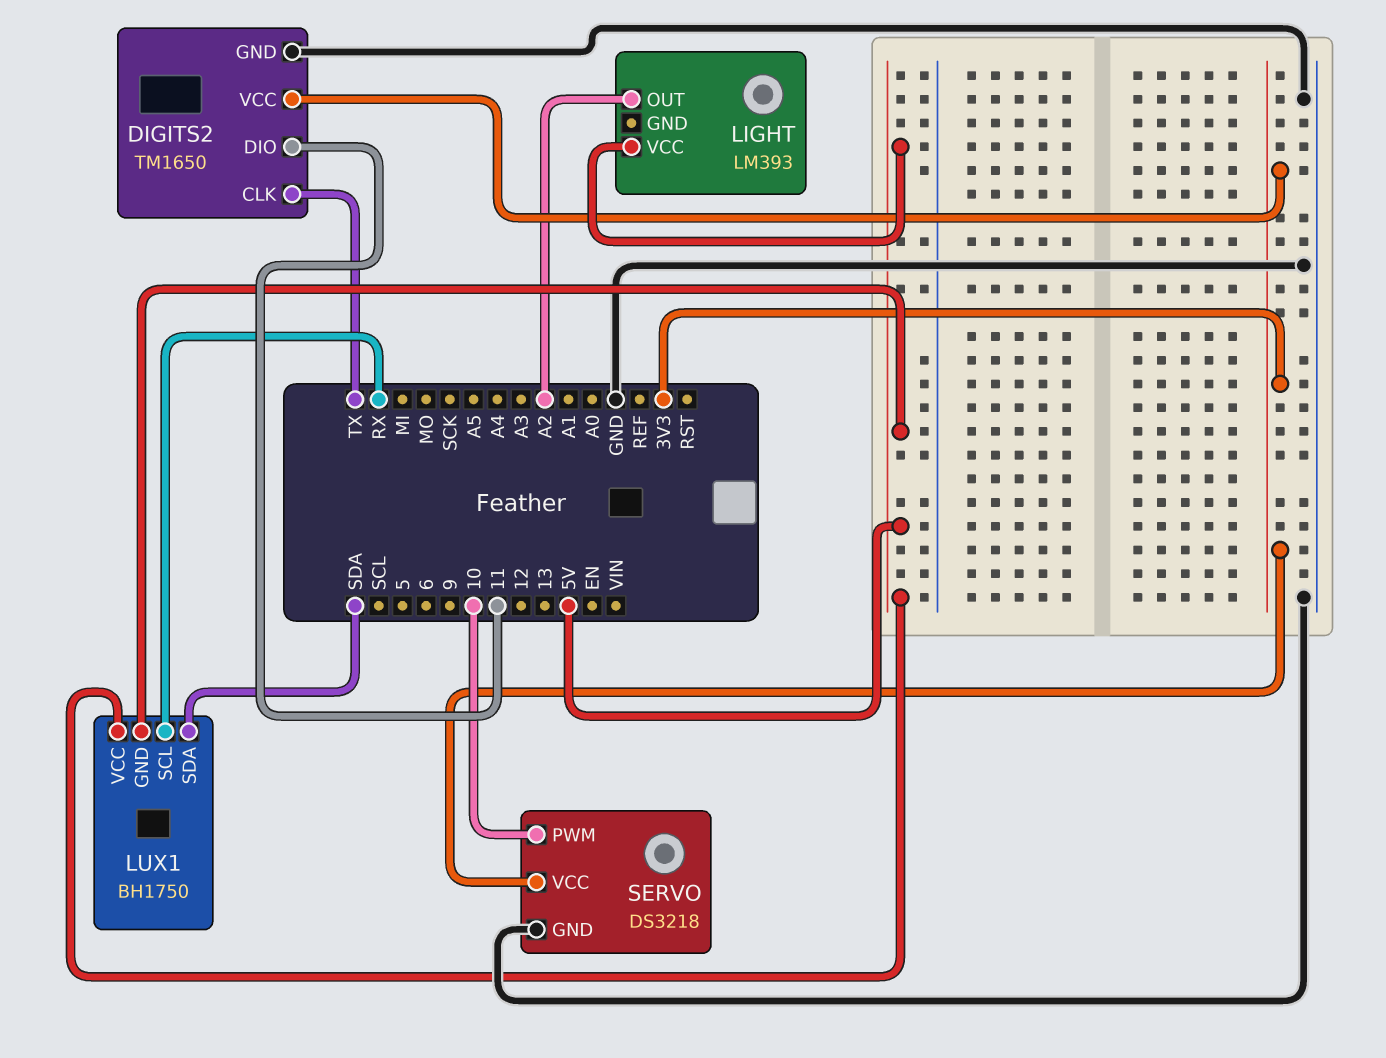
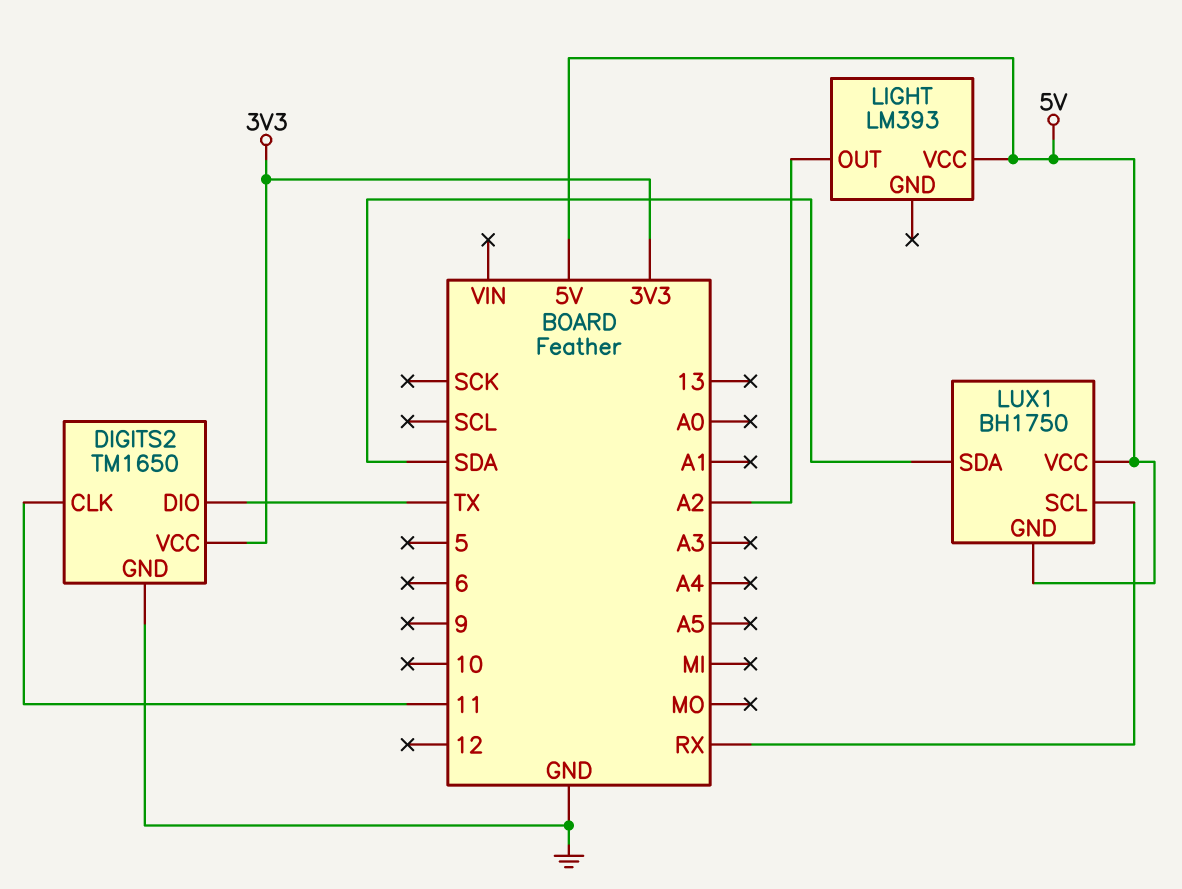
DIGITS2 pin CLK: TX -> 11
DIGITS2 pin DIO: 11 -> TX
SERVO: DS3218 -> none
SERVO pin GND: GND -> none
SERVO pin PWM: 10 -> none
SERVO pin VCC: 3V3 -> none

